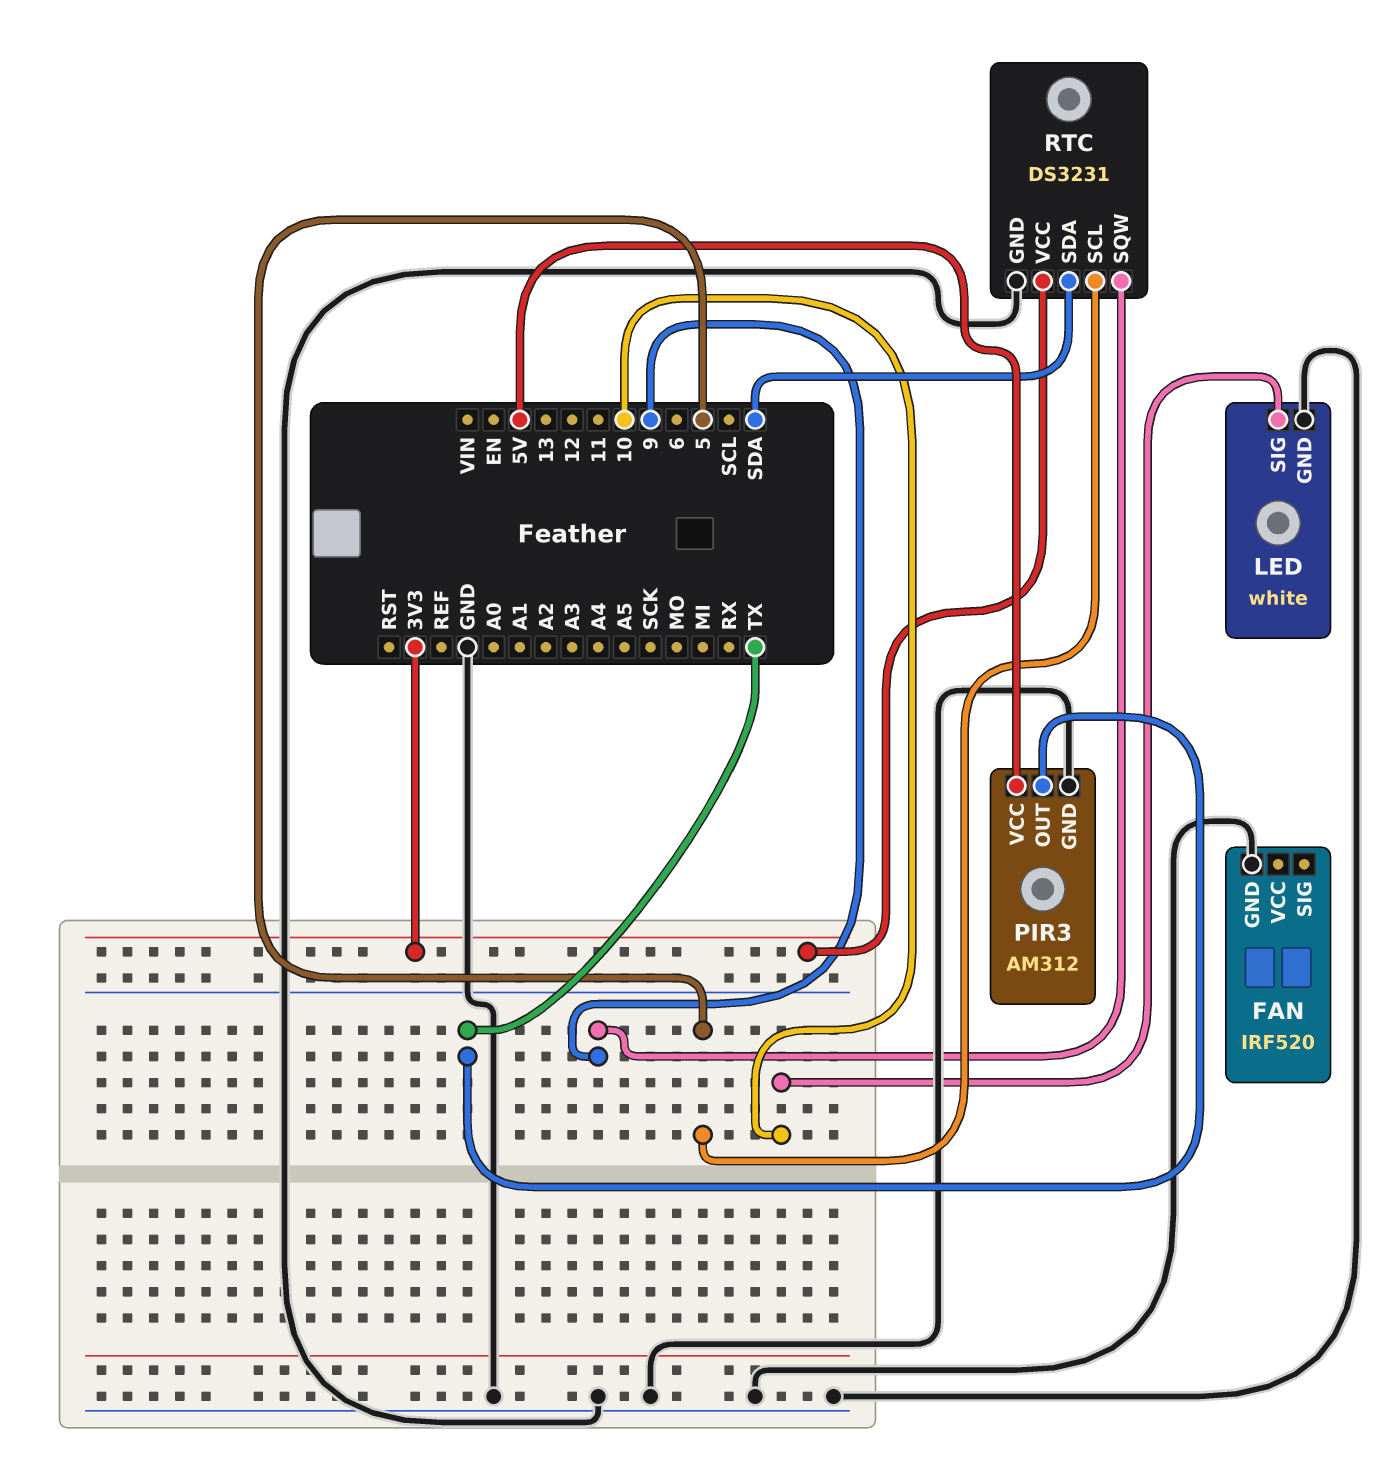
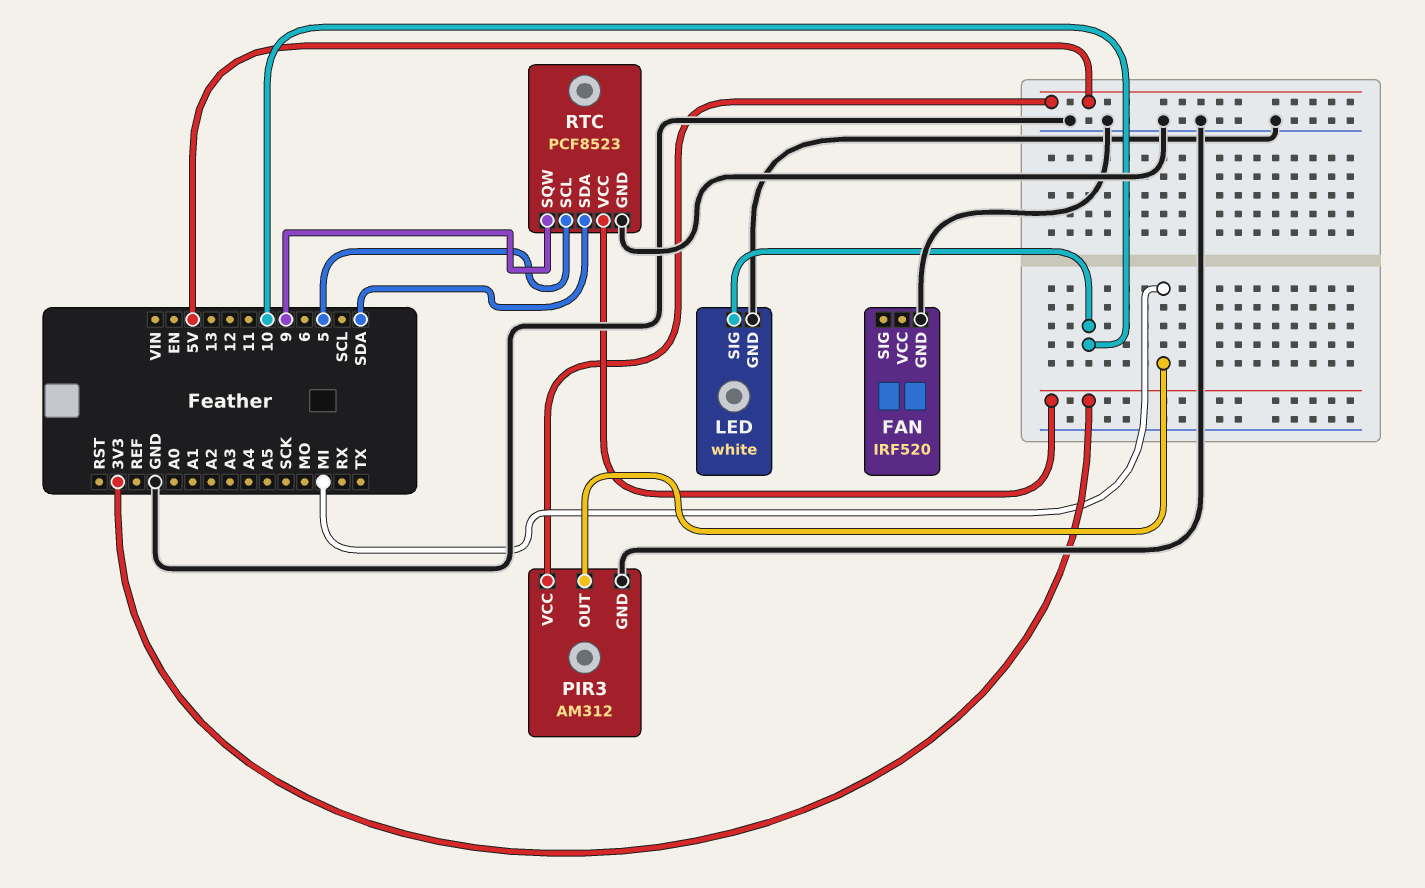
PIR3 pin OUT: TX -> MI
RTC: DS3231 -> PCF8523

